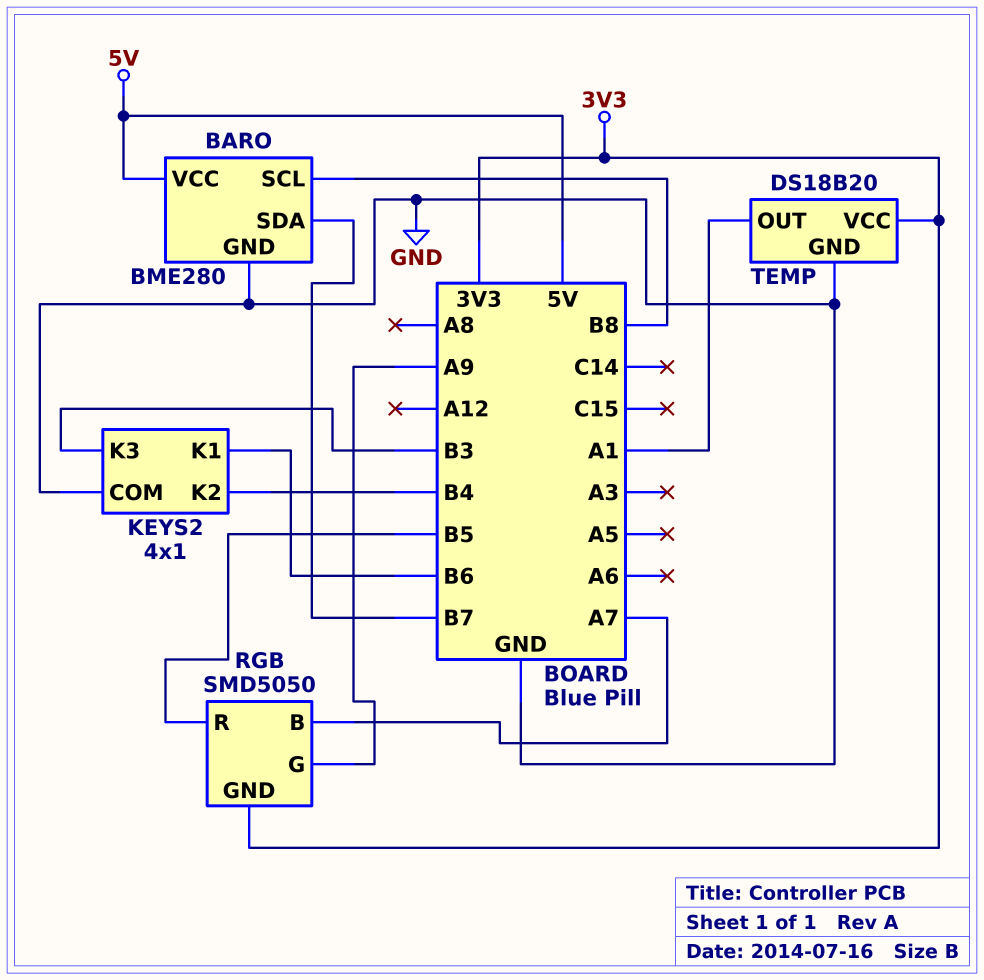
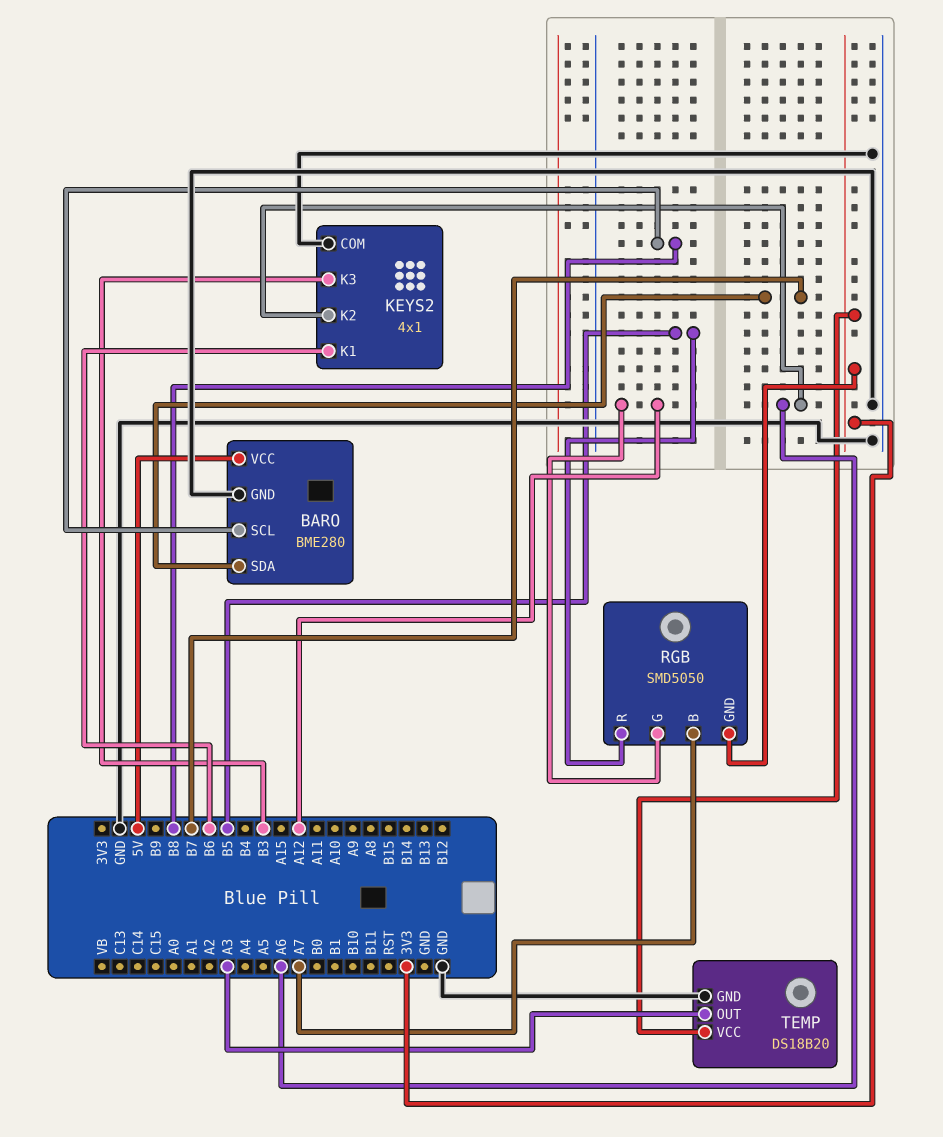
KEYS2 pin K2: B4 -> A6
RGB pin G: A9 -> A12
TEMP pin OUT: A1 -> A3

